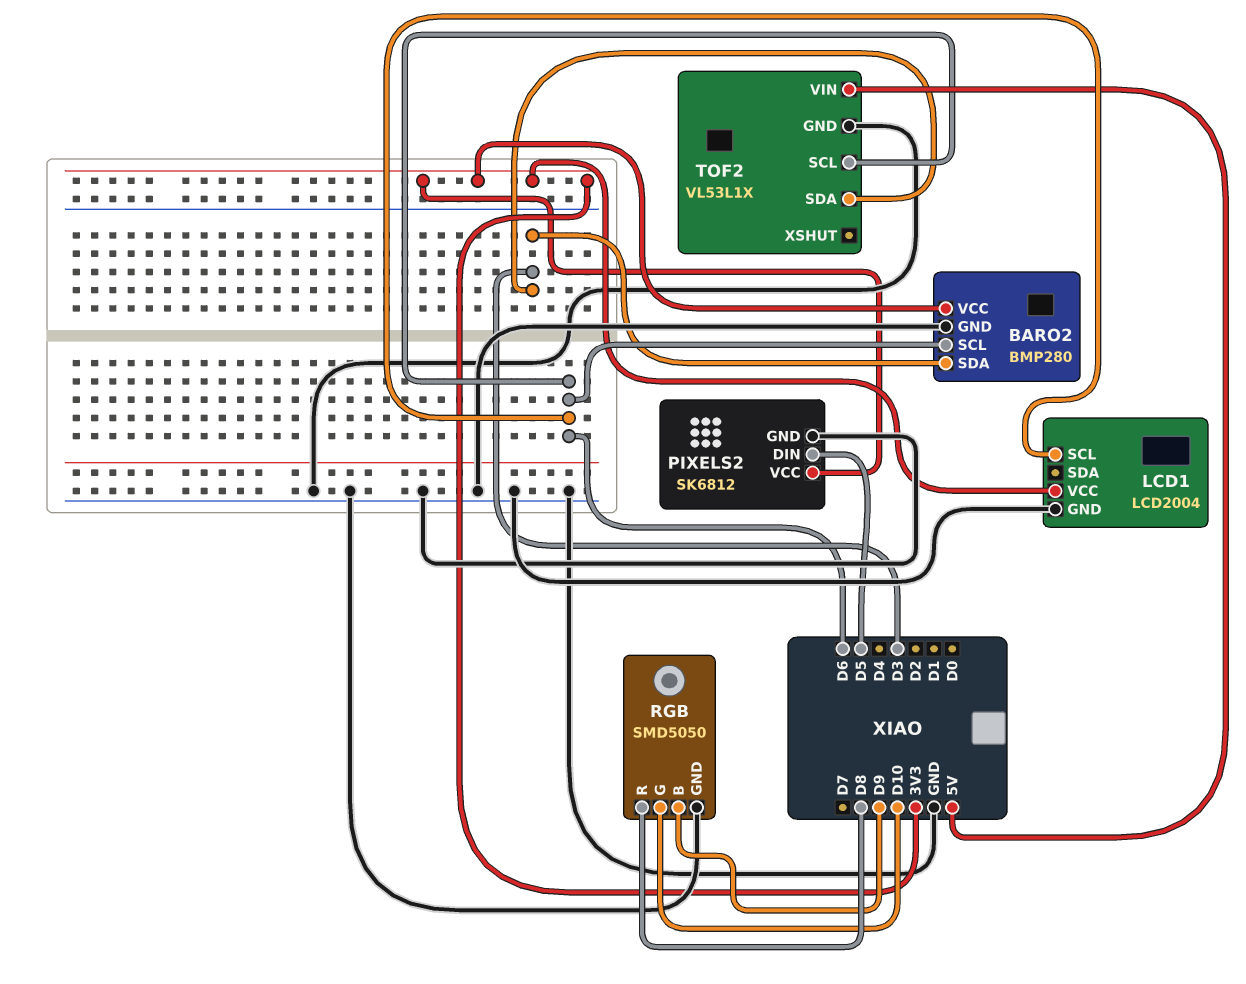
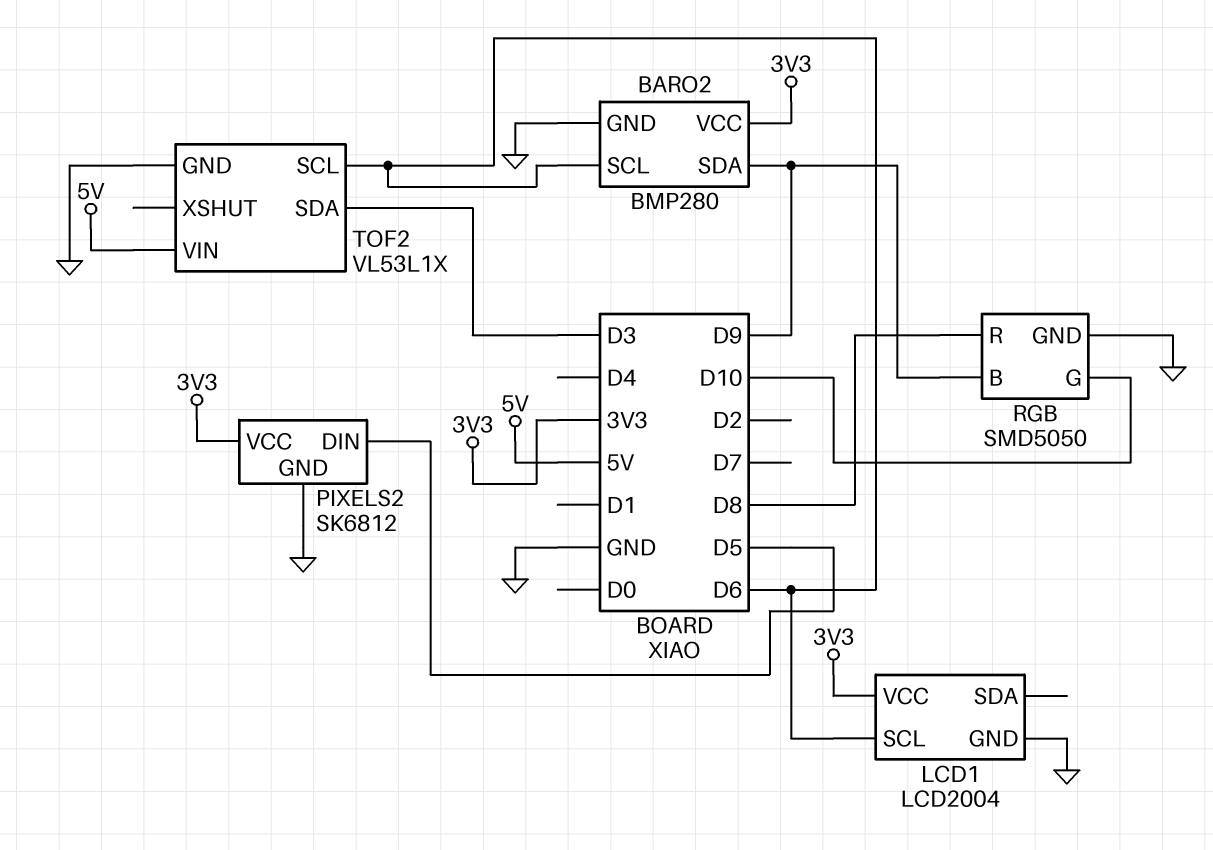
BARO2 pin SDA: D3 -> D9

